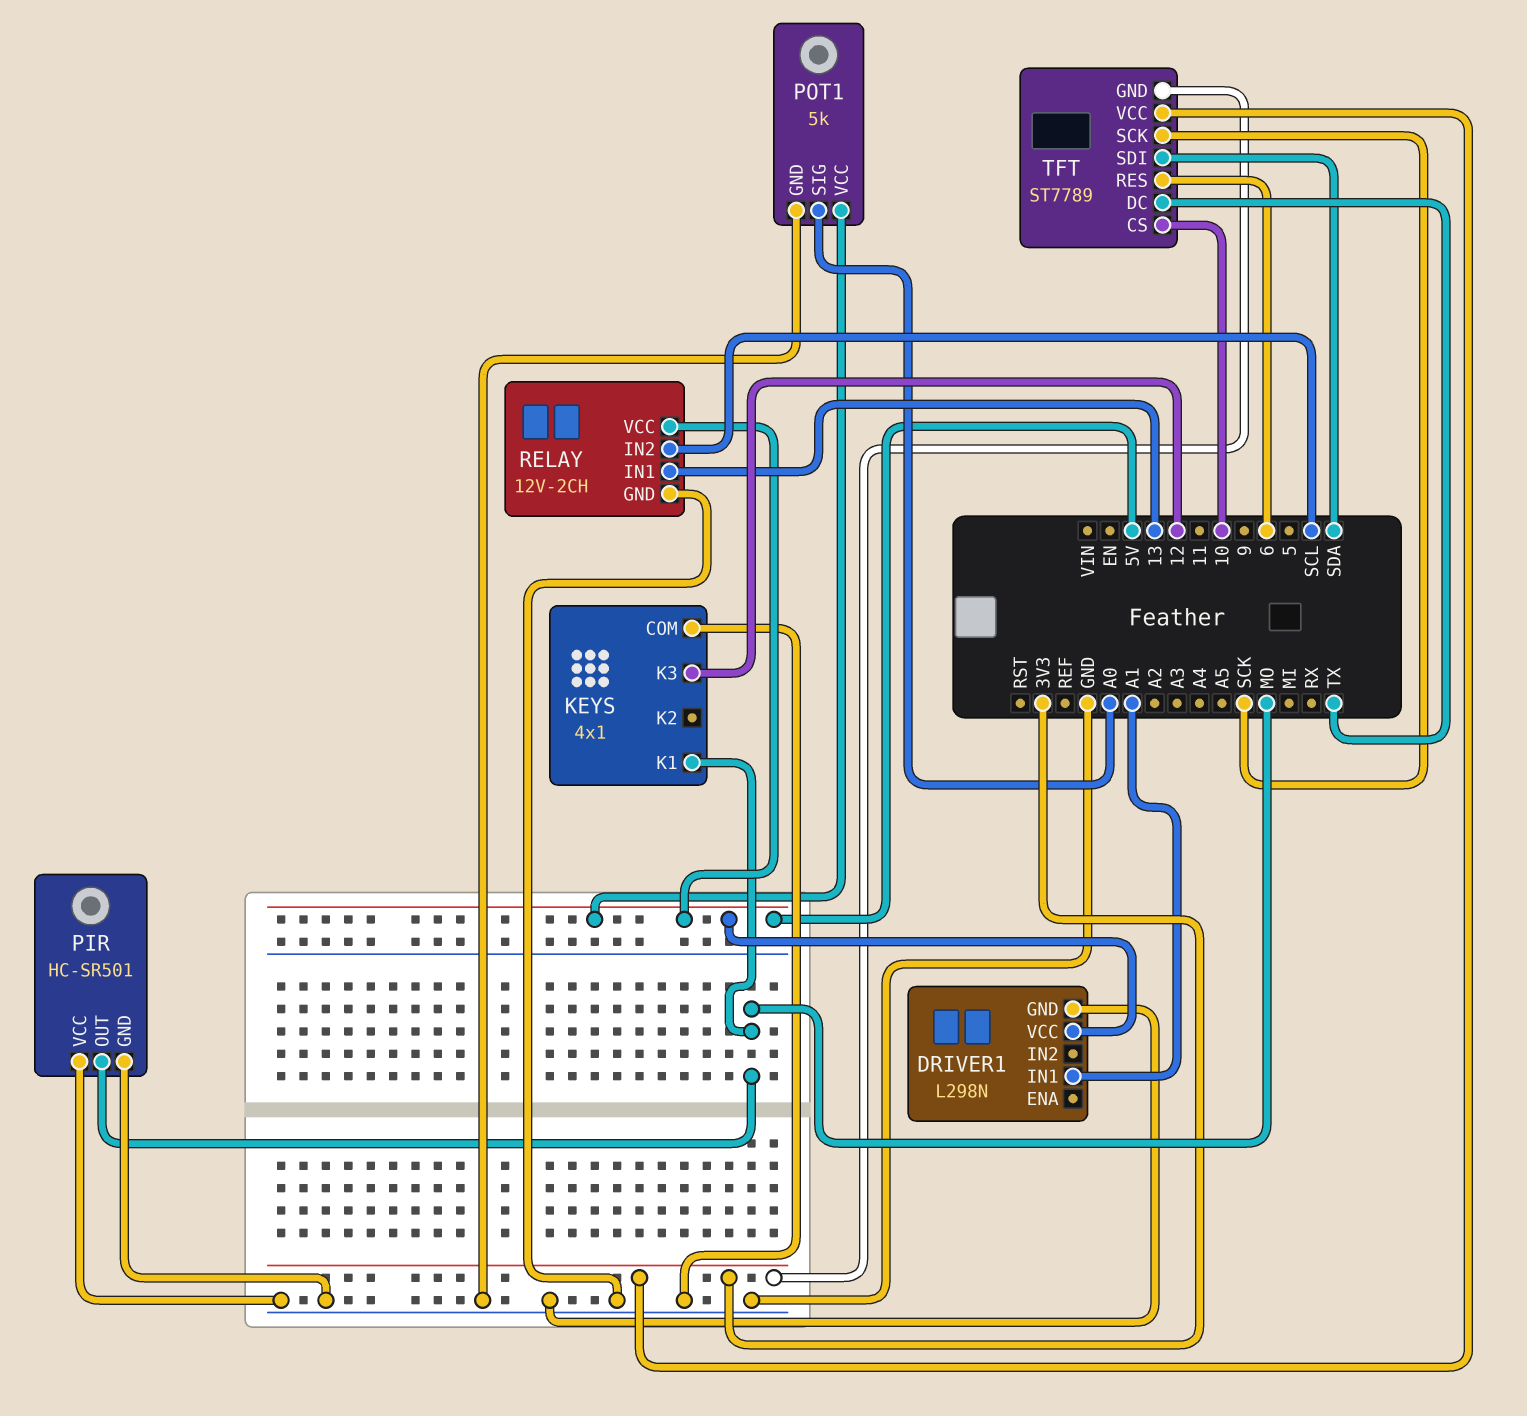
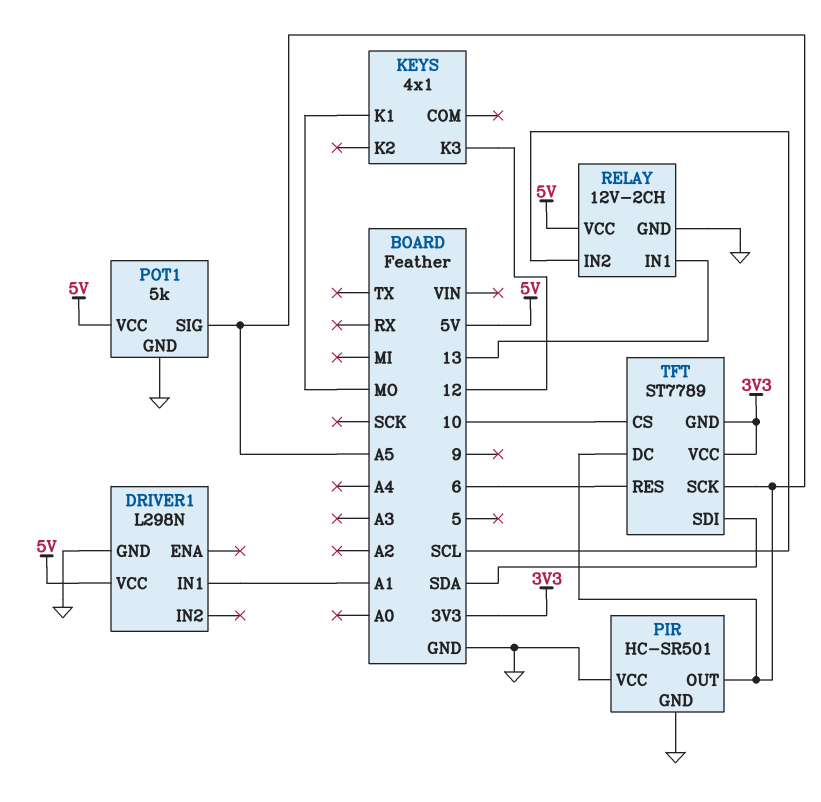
KEYS pin COM: GND -> none
PIR pin OUT: MO -> A5
POT1 pin SIG: A0 -> A5
TFT pin DC: TX -> A5
TFT pin SCK: SCK -> A5

